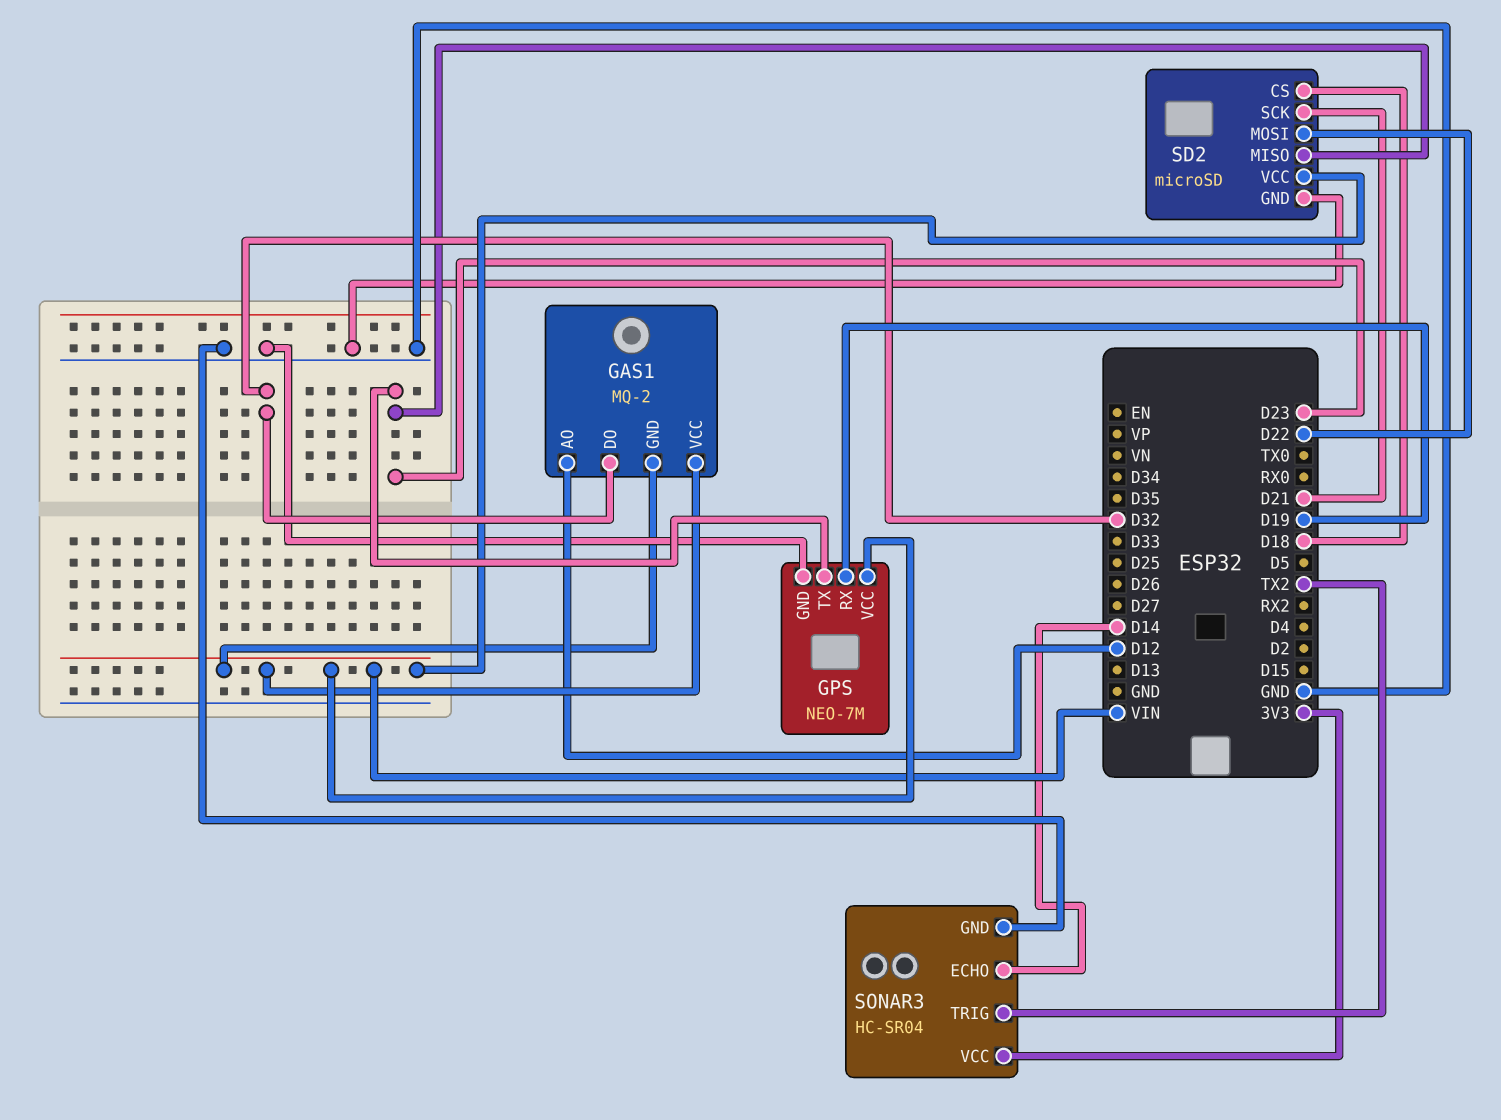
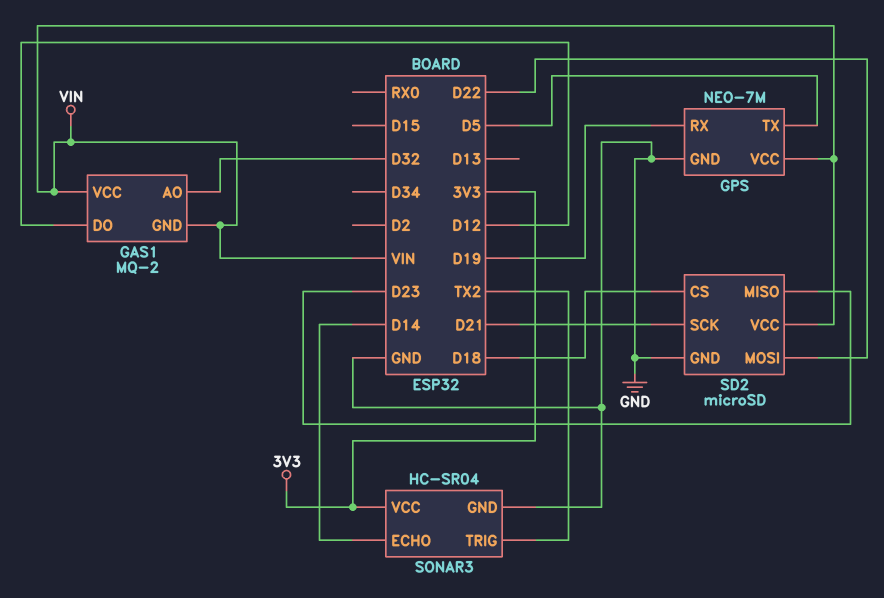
GAS1 pin AO: D12 -> D32
GAS1 pin DO: D32 -> D12
GPS pin TX: D23 -> D5

